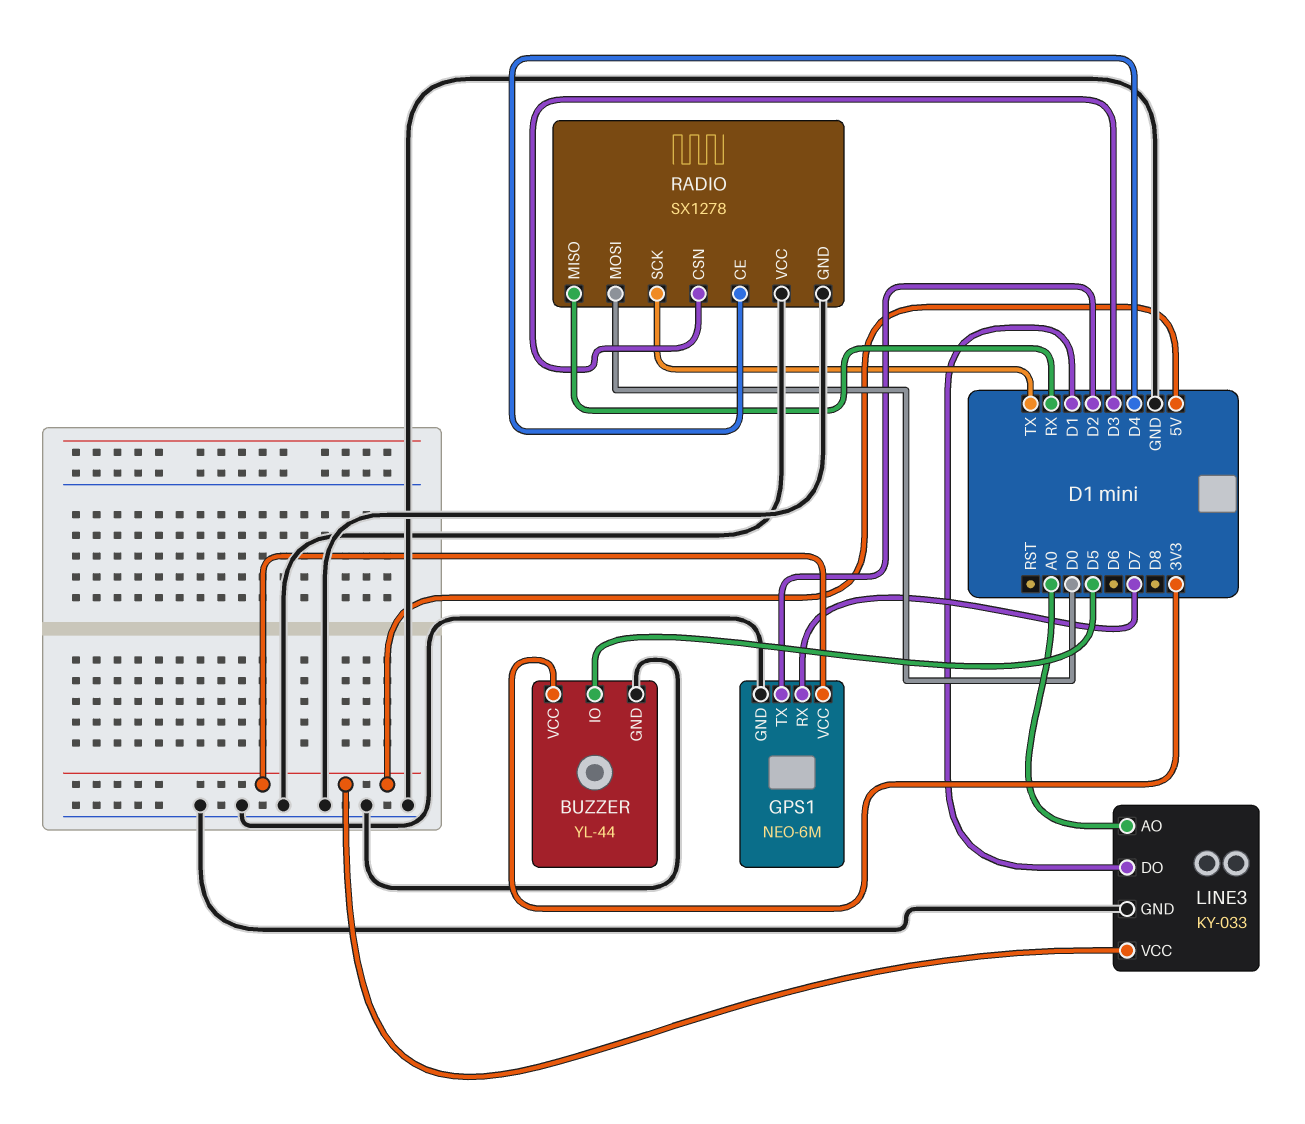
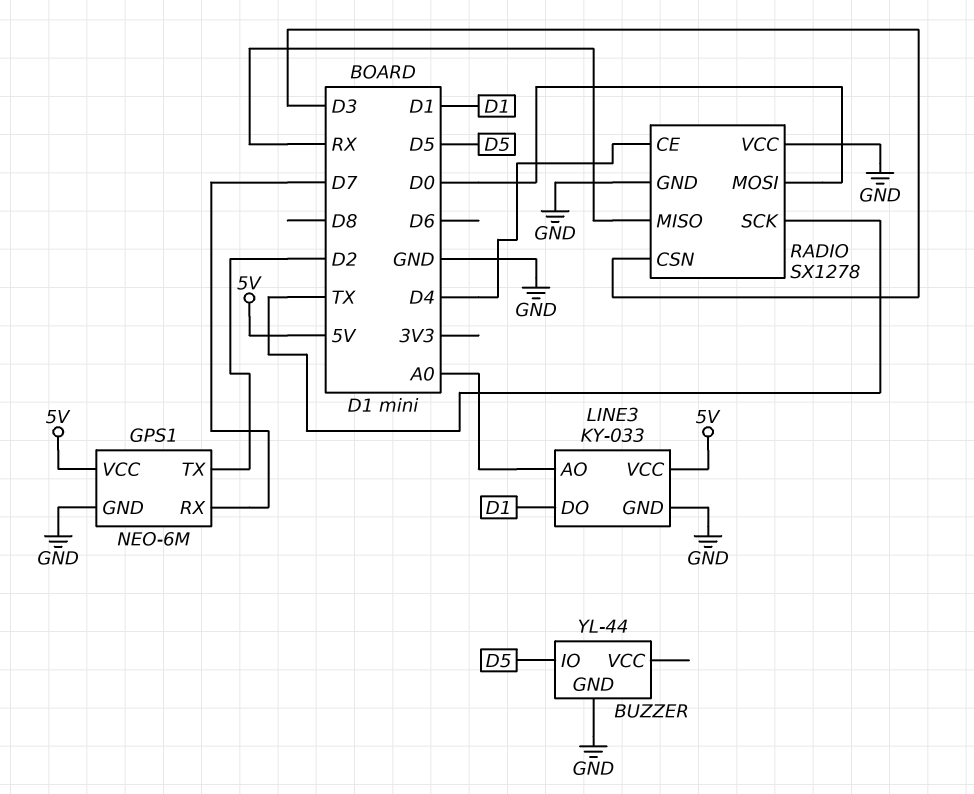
BUZZER pin VCC: 3V3 -> none

